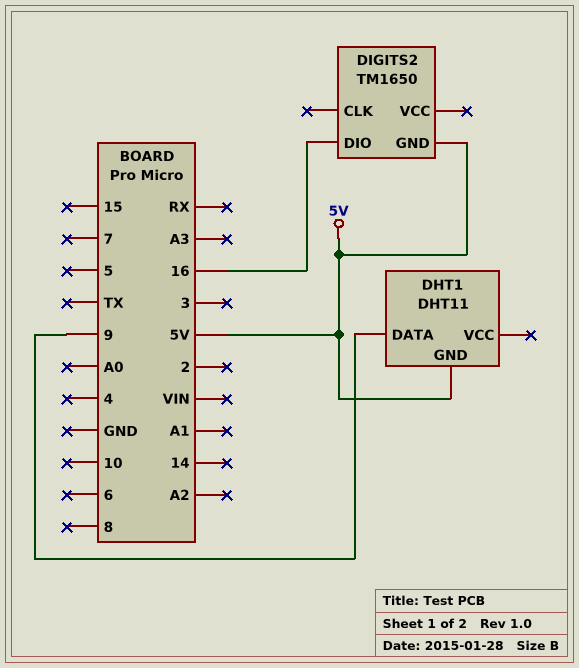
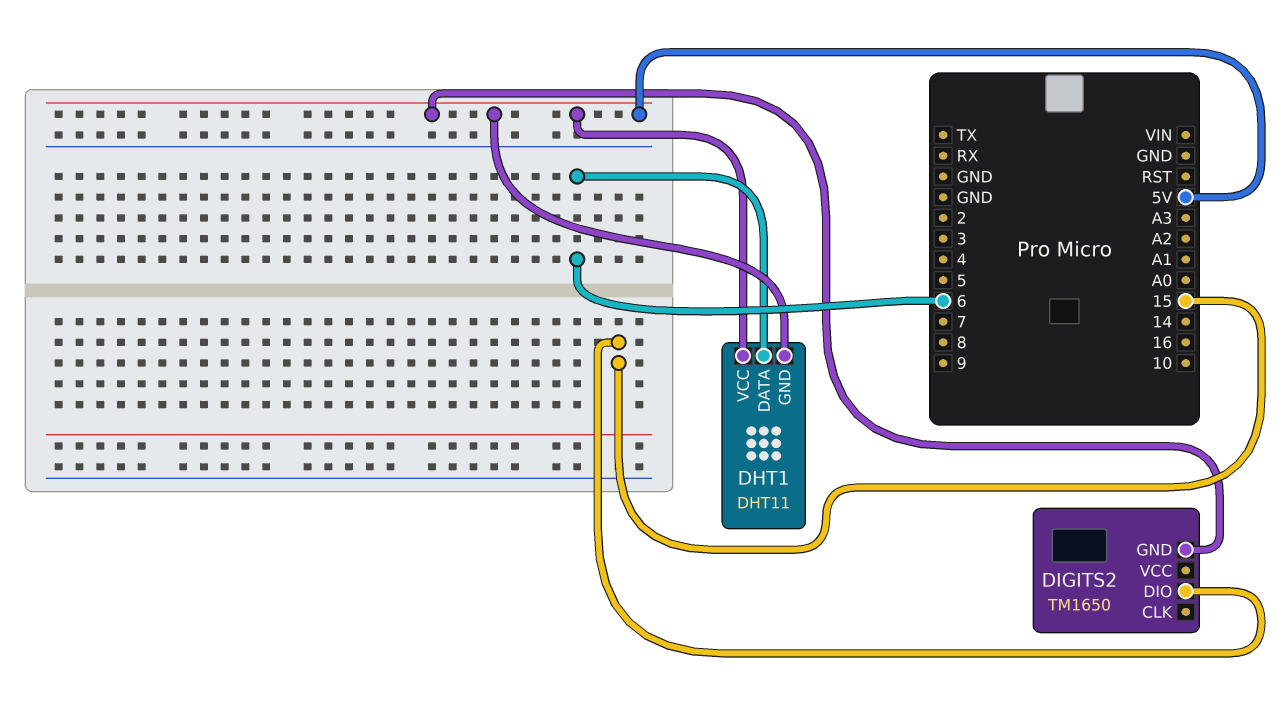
DHT1 pin DATA: 9 -> 6
DHT1 pin VCC: none -> 5V
DIGITS2 pin DIO: 16 -> 15

